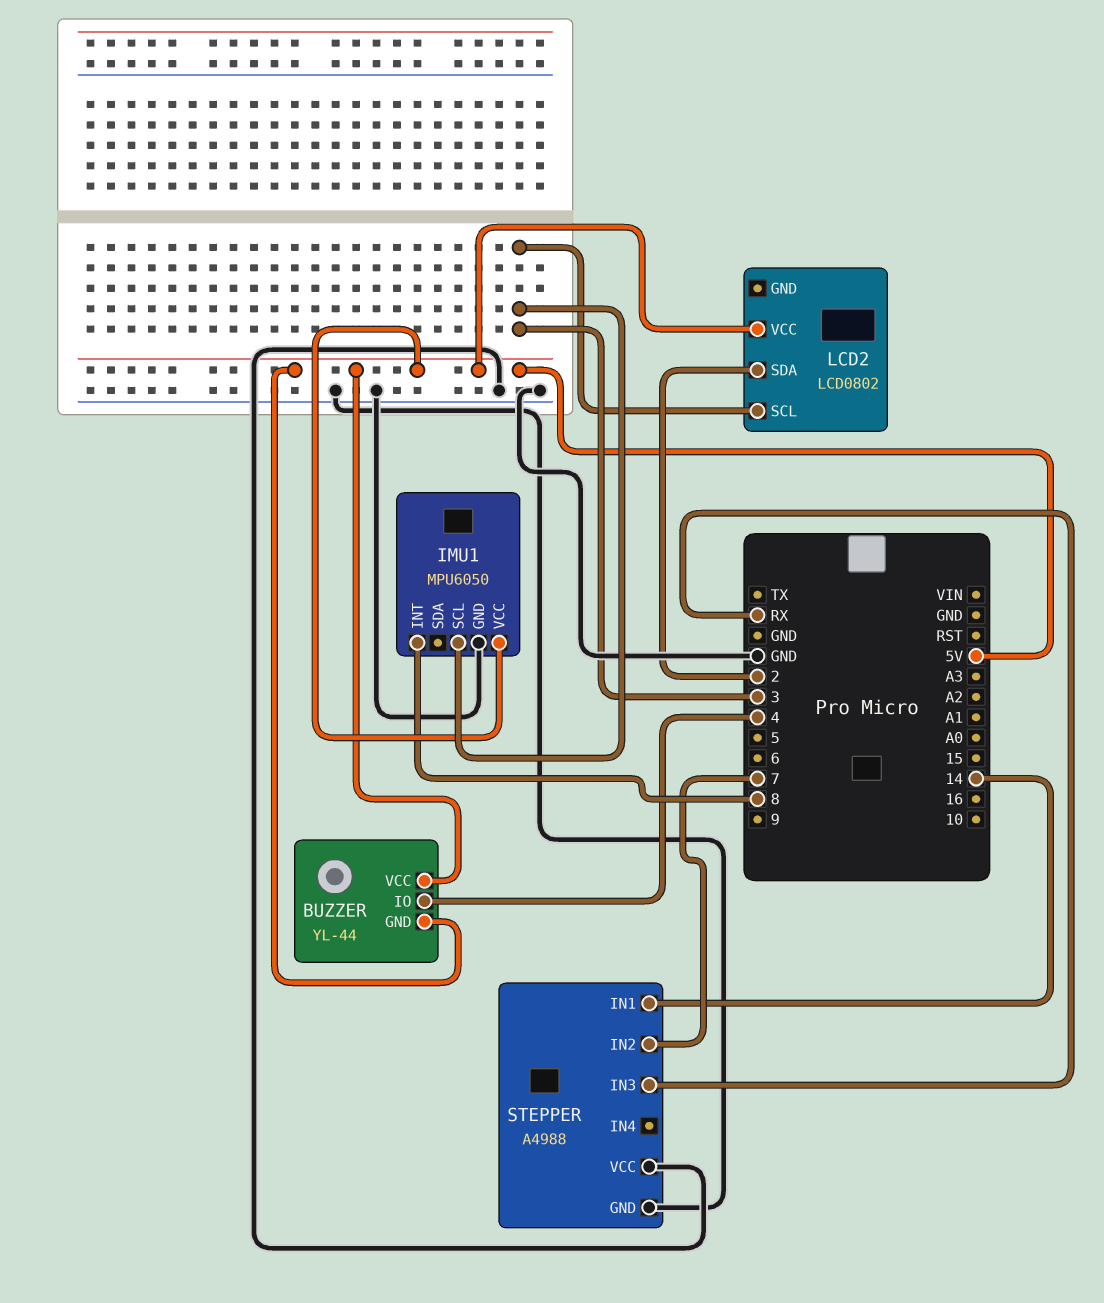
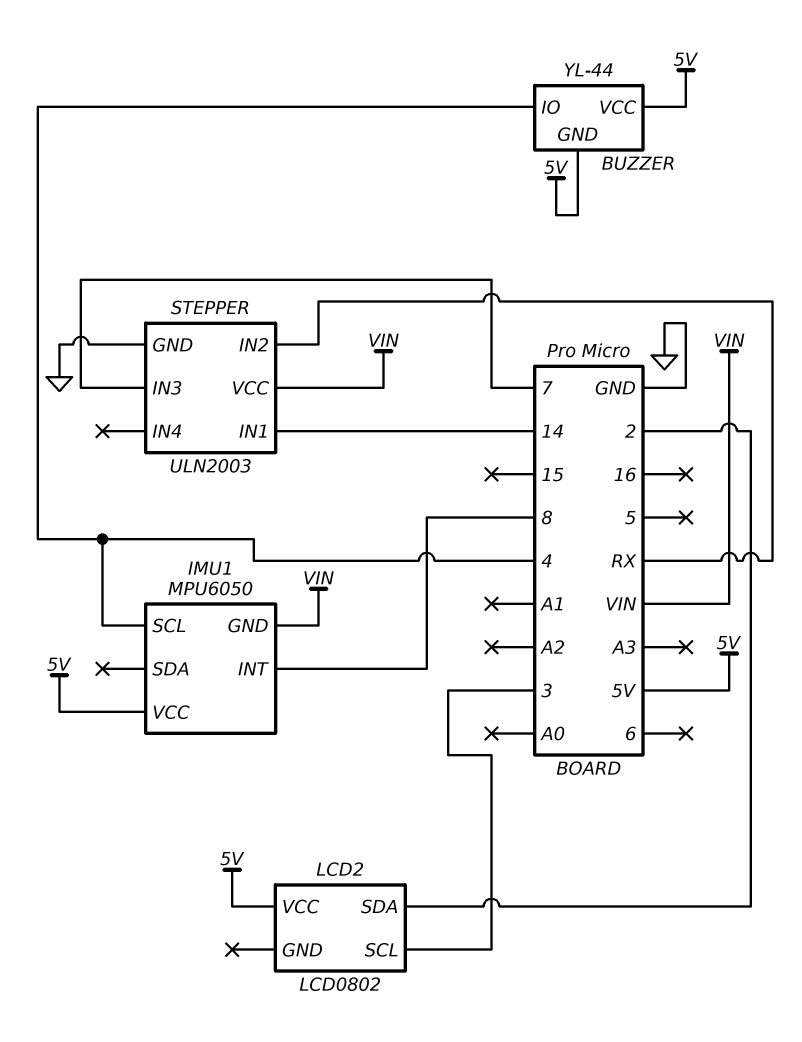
IMU1 pin GND: GND -> VIN
IMU1 pin SCL: 3 -> 4
STEPPER: A4988 -> ULN2003
STEPPER pin IN2: 7 -> RX
STEPPER pin IN3: RX -> 7
STEPPER pin VCC: GND -> VIN

